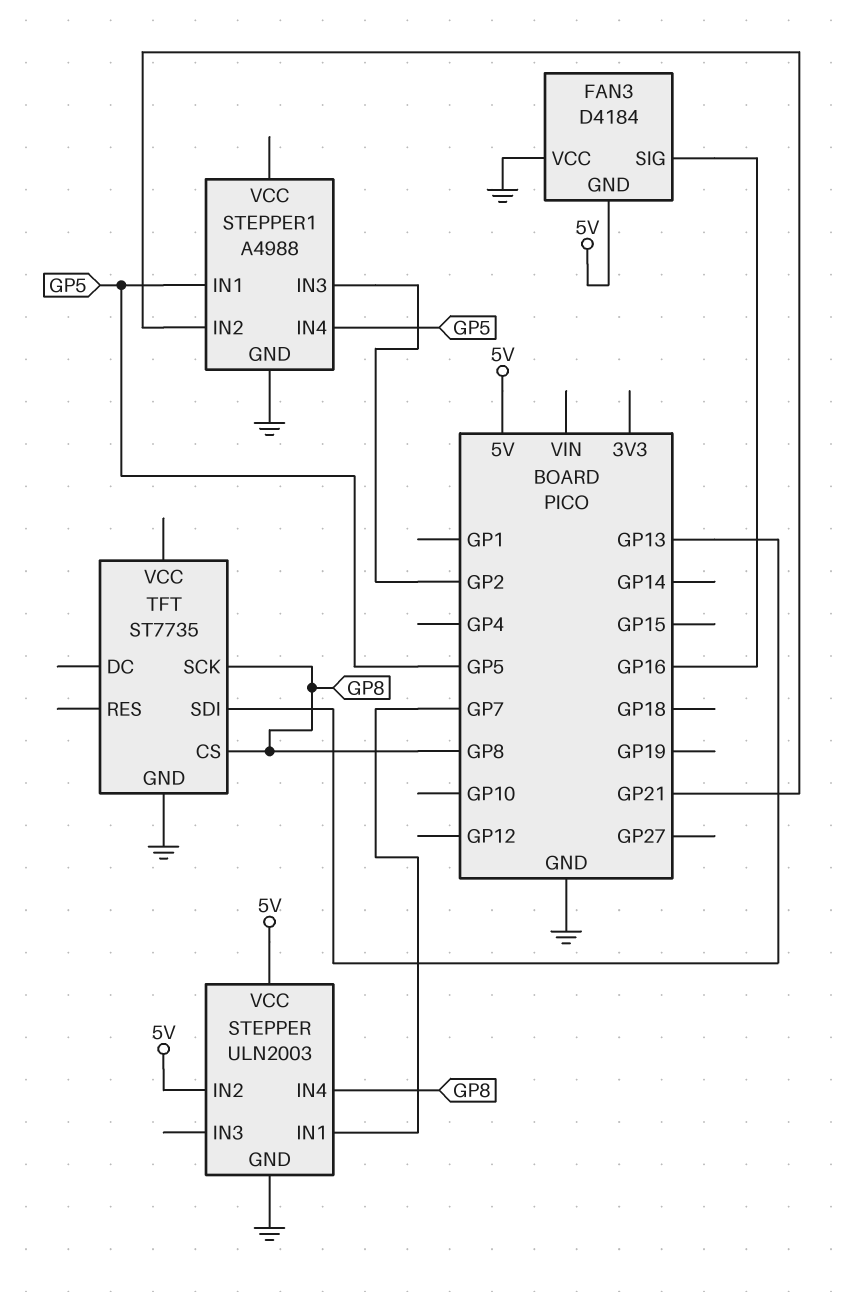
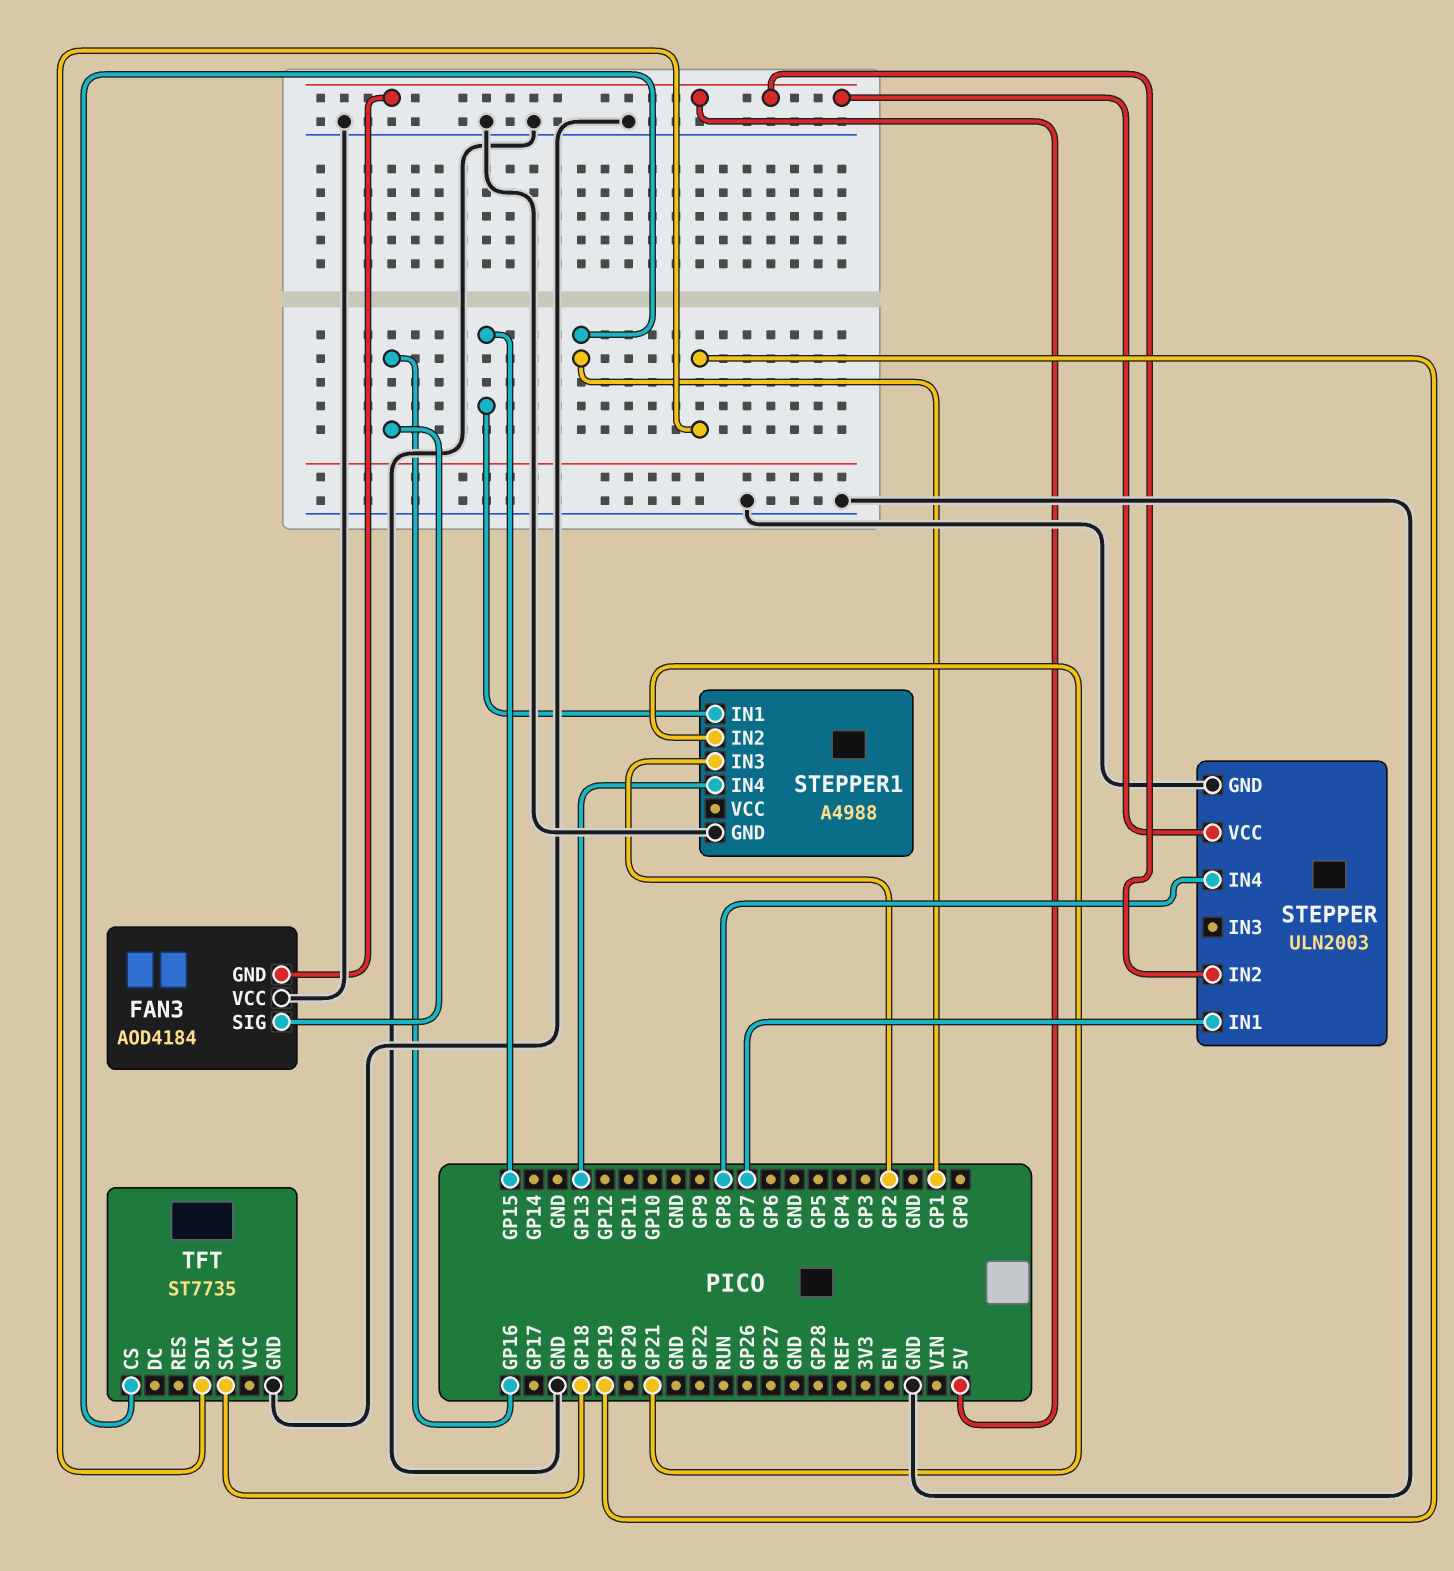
FAN3: D4184 -> AOD4184
STEPPER1 pin IN1: GP5 -> GP15
STEPPER1 pin IN4: GP5 -> GP13
TFT pin CS: GP8 -> GP1
TFT pin SCK: GP8 -> GP18
TFT pin SDI: GP13 -> GP19

